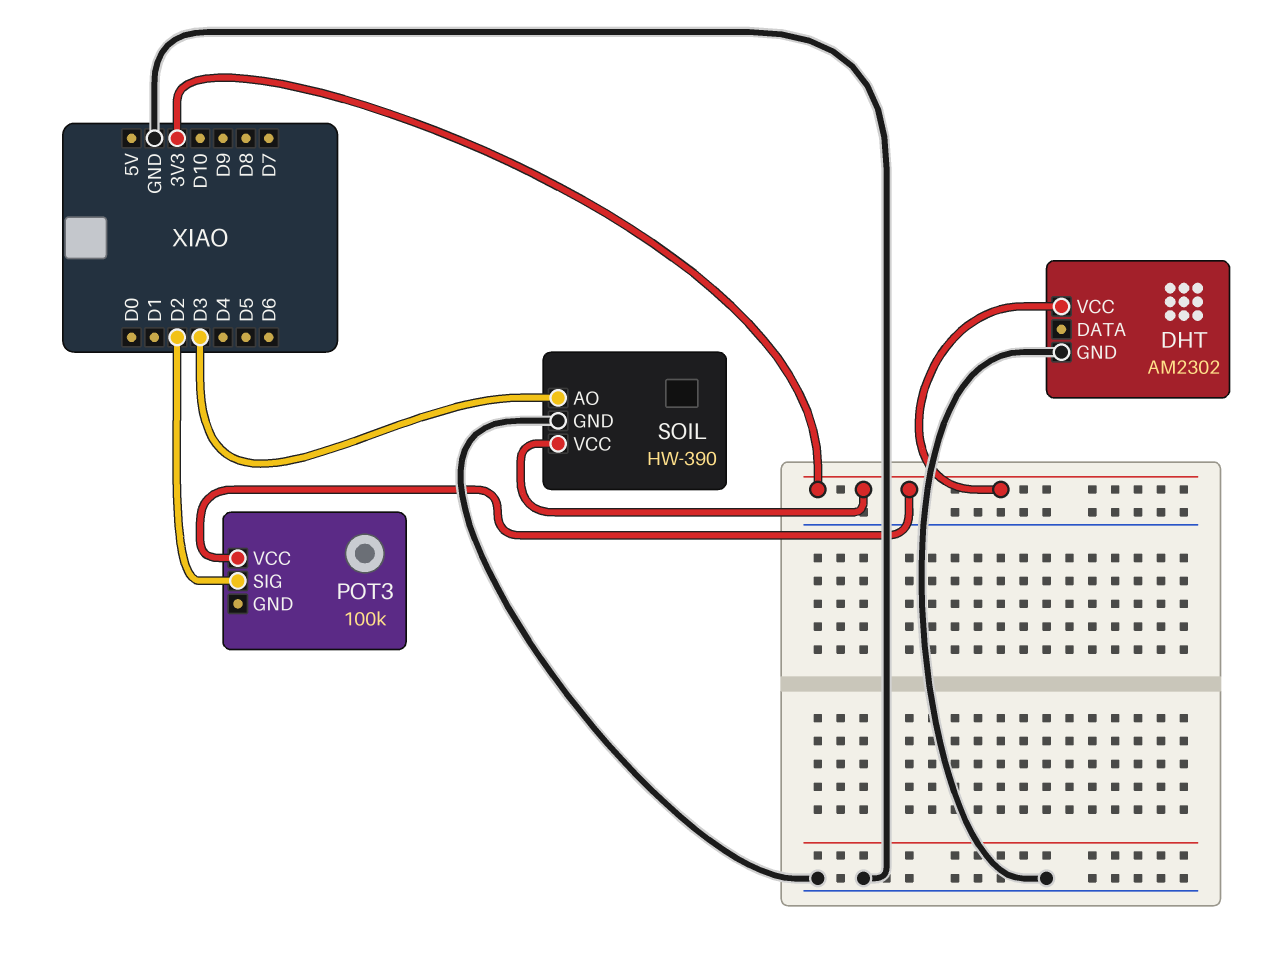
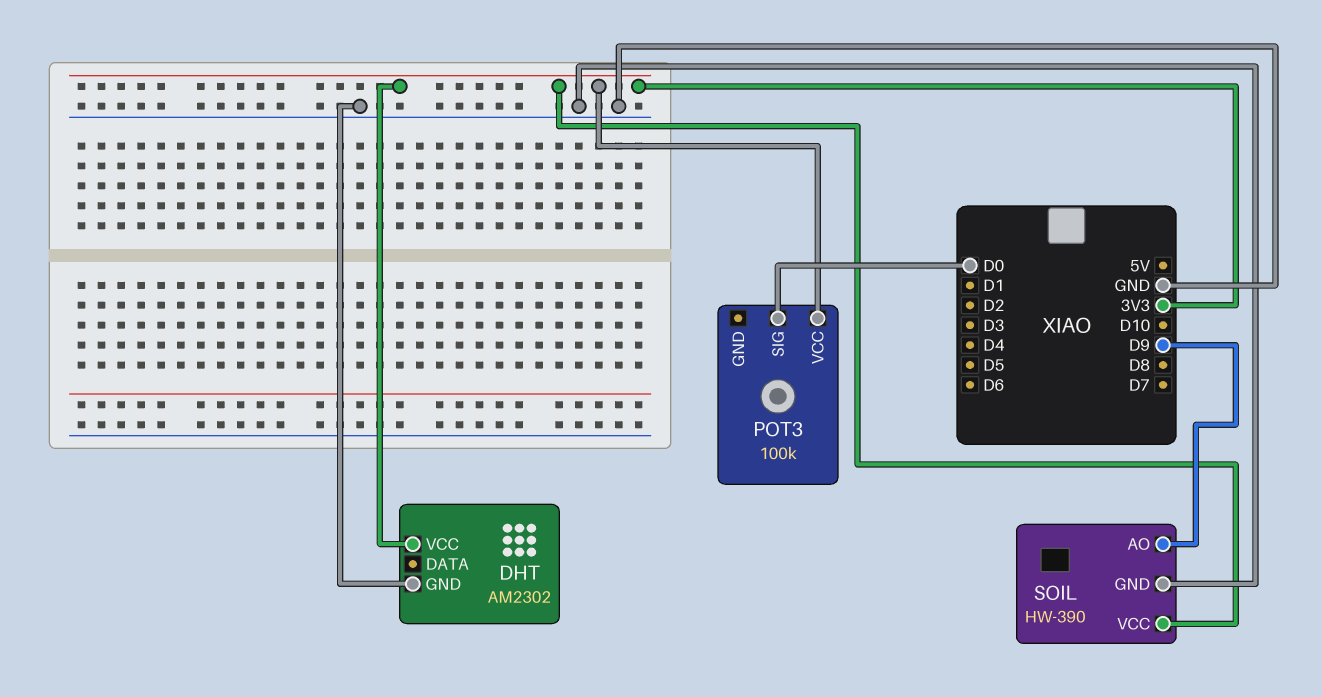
POT3 pin SIG: D2 -> D0
SOIL pin AO: D3 -> D9

